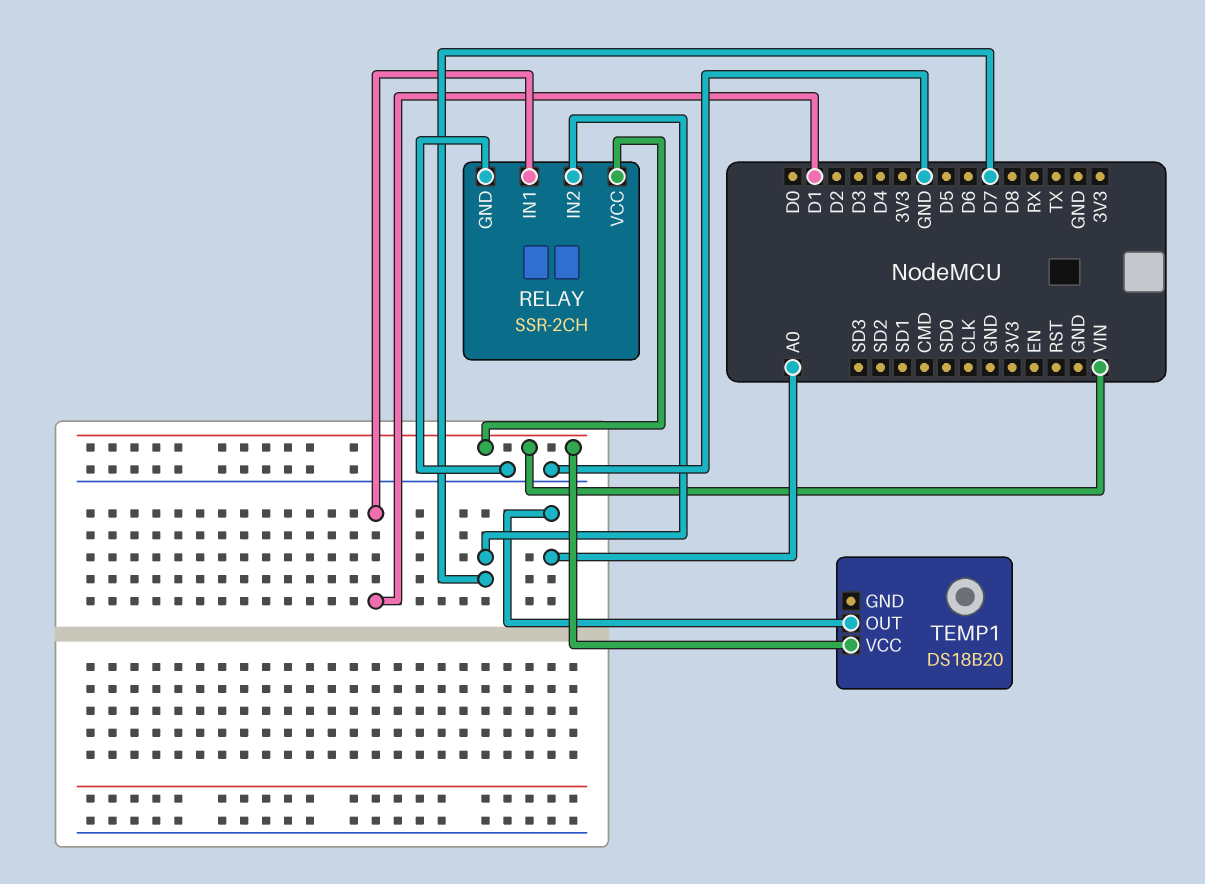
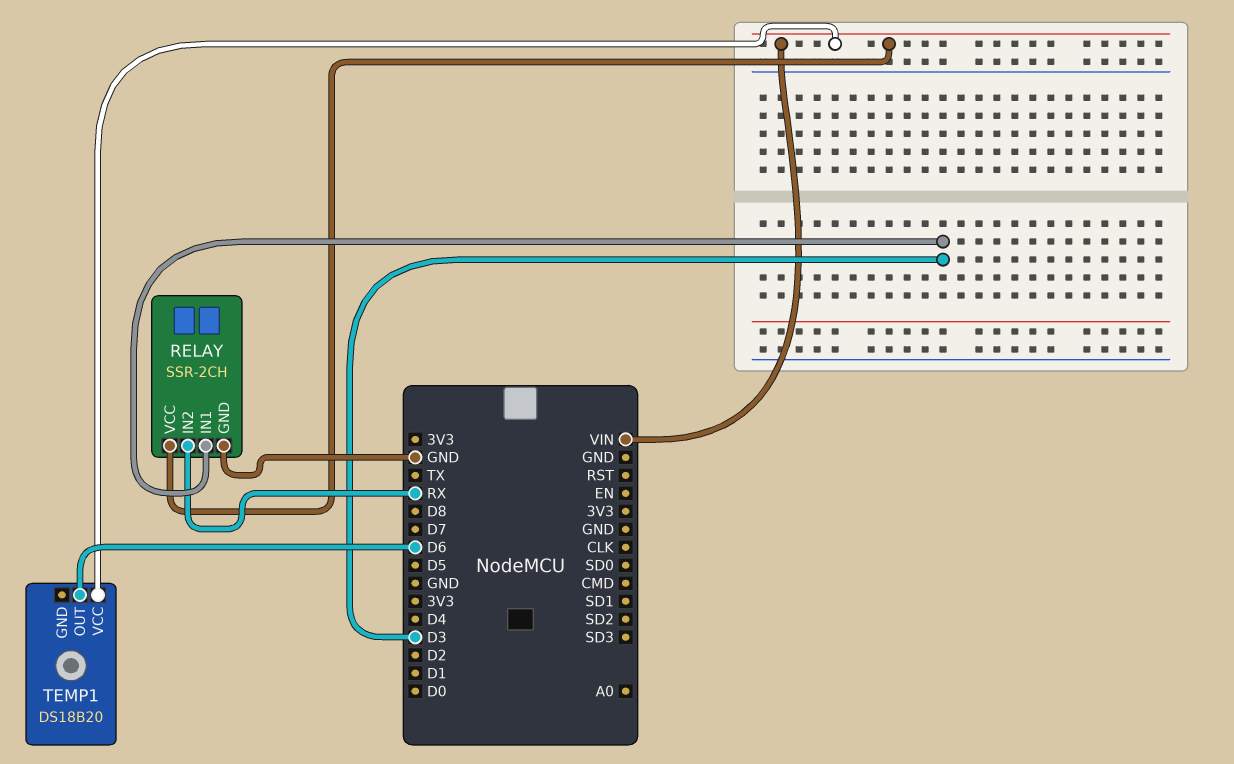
RELAY pin IN1: D1 -> D3
RELAY pin IN2: D7 -> RX
TEMP1 pin OUT: A0 -> D6

